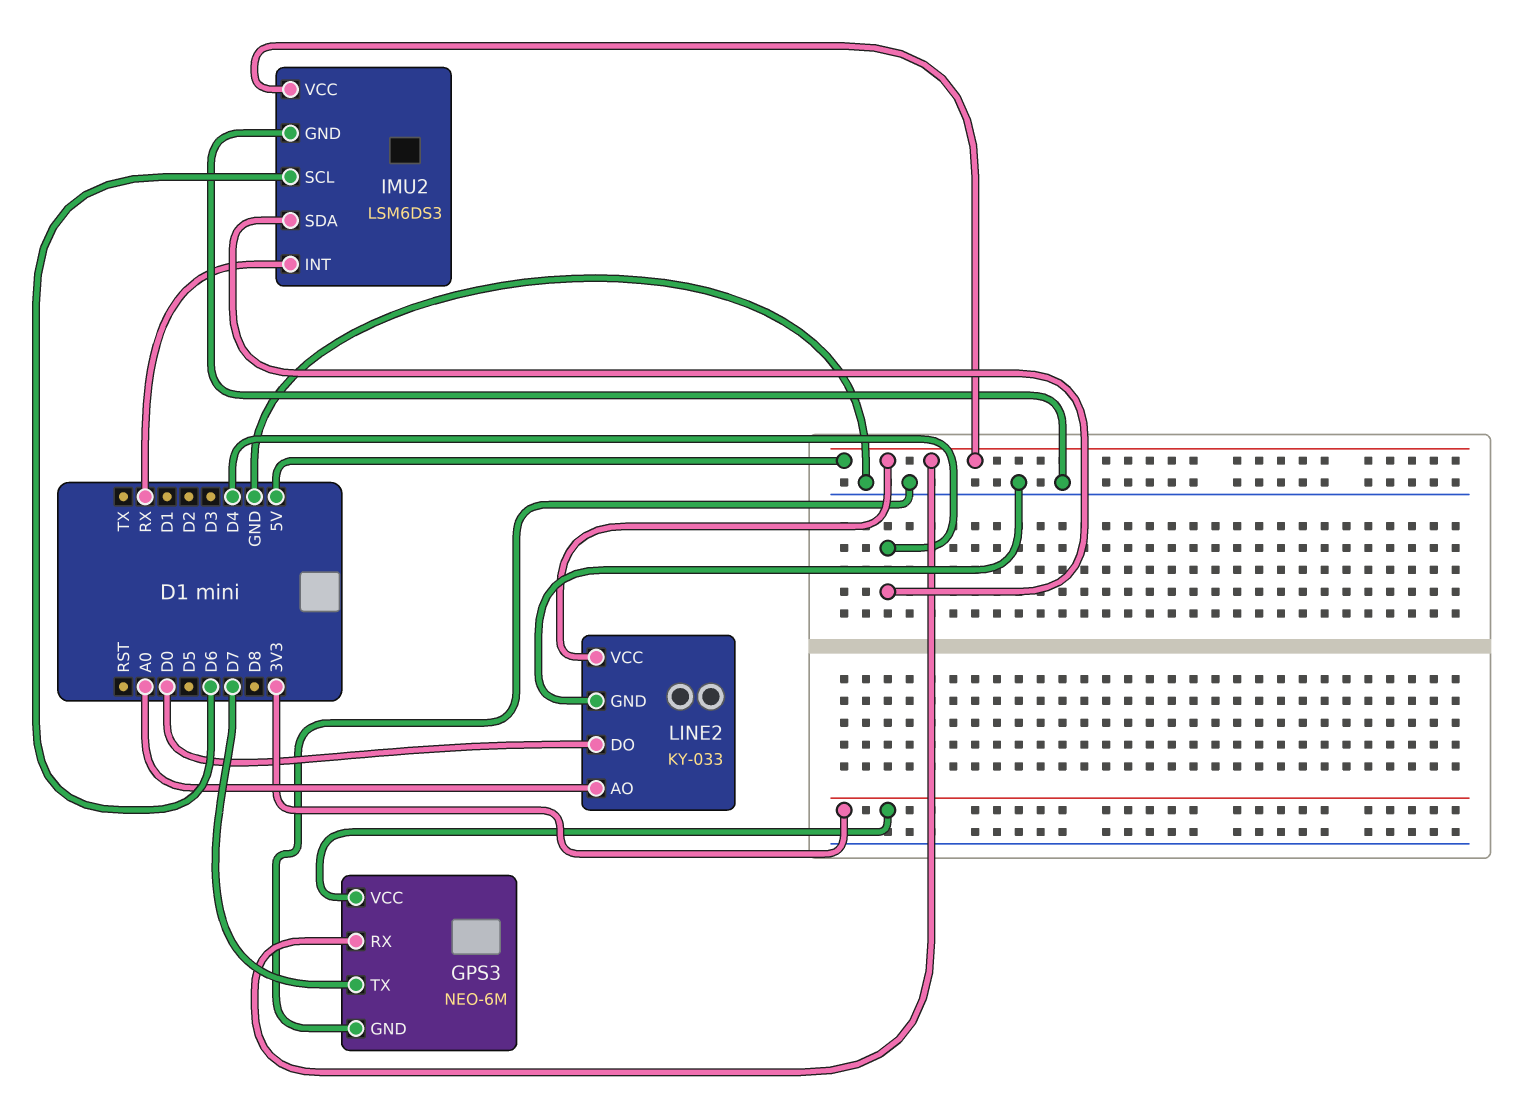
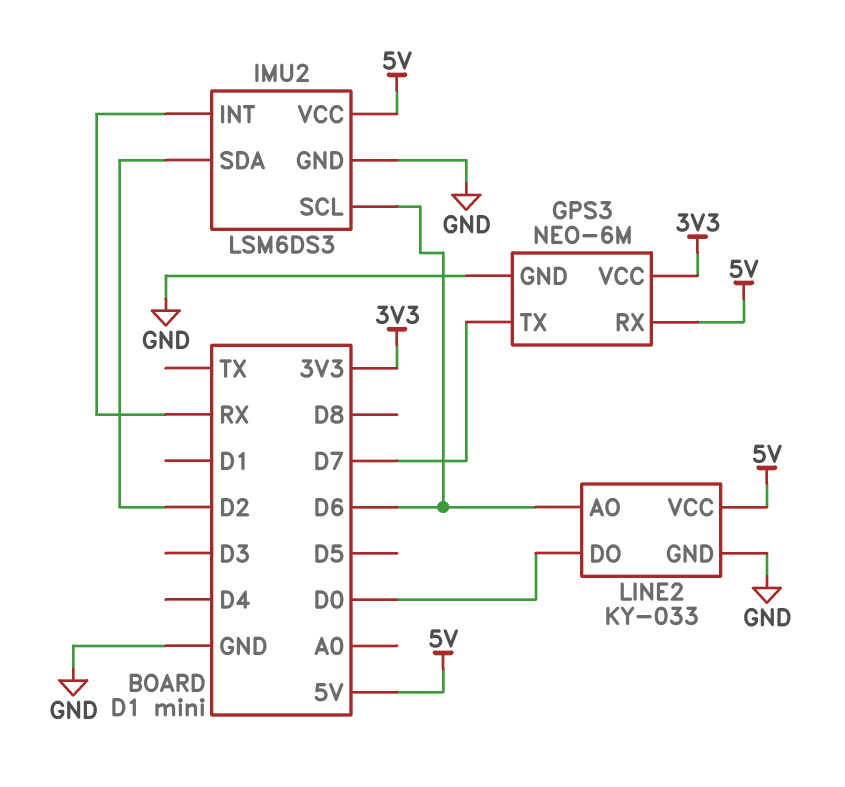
IMU2 pin SDA: D4 -> D2
LINE2 pin AO: A0 -> D6

